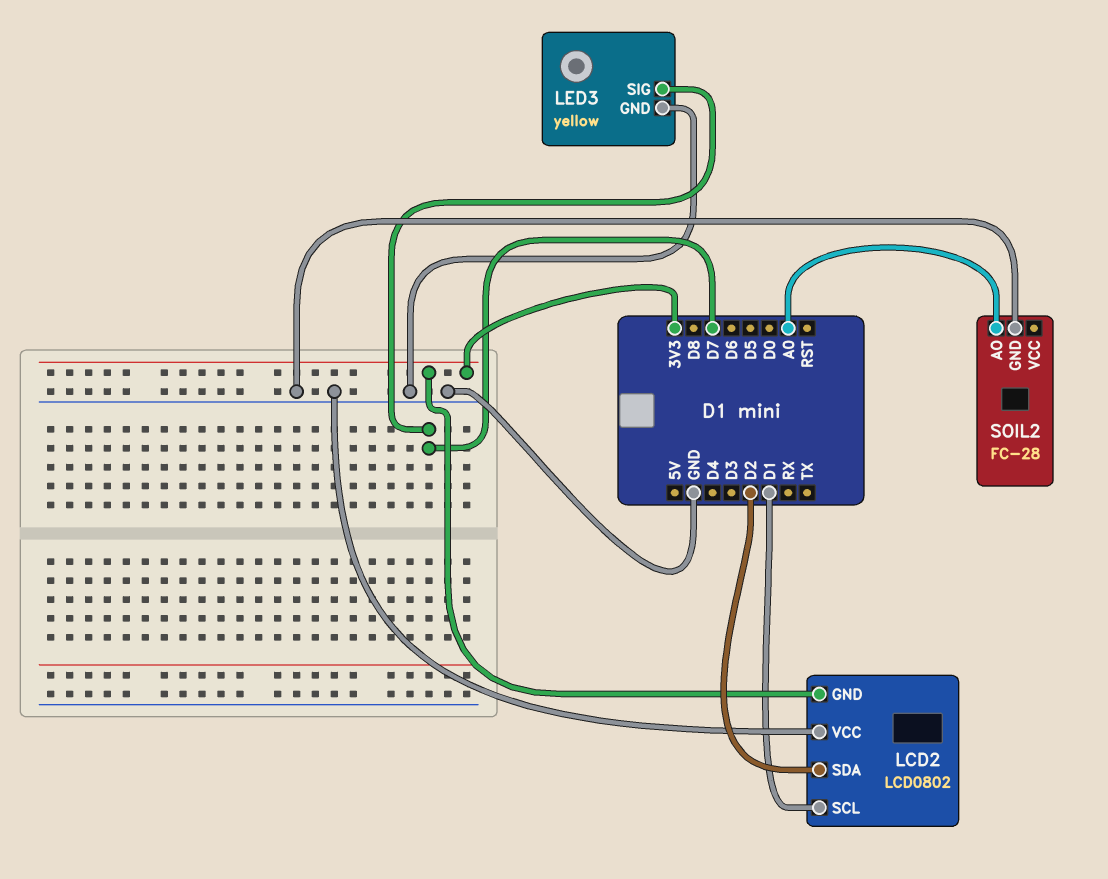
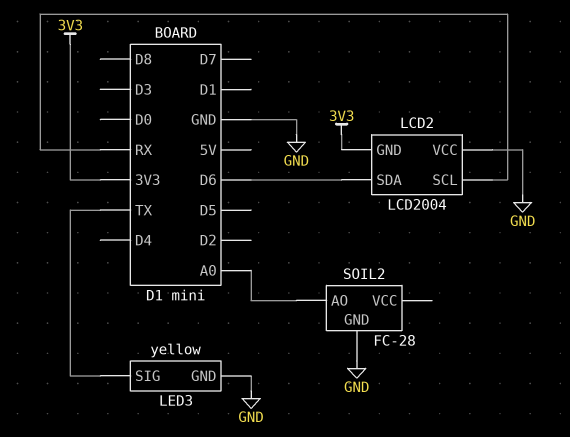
LCD2: LCD0802 -> LCD2004
LCD2 pin SCL: D1 -> RX
LCD2 pin SDA: D2 -> D6
LED3 pin SIG: D7 -> TX

